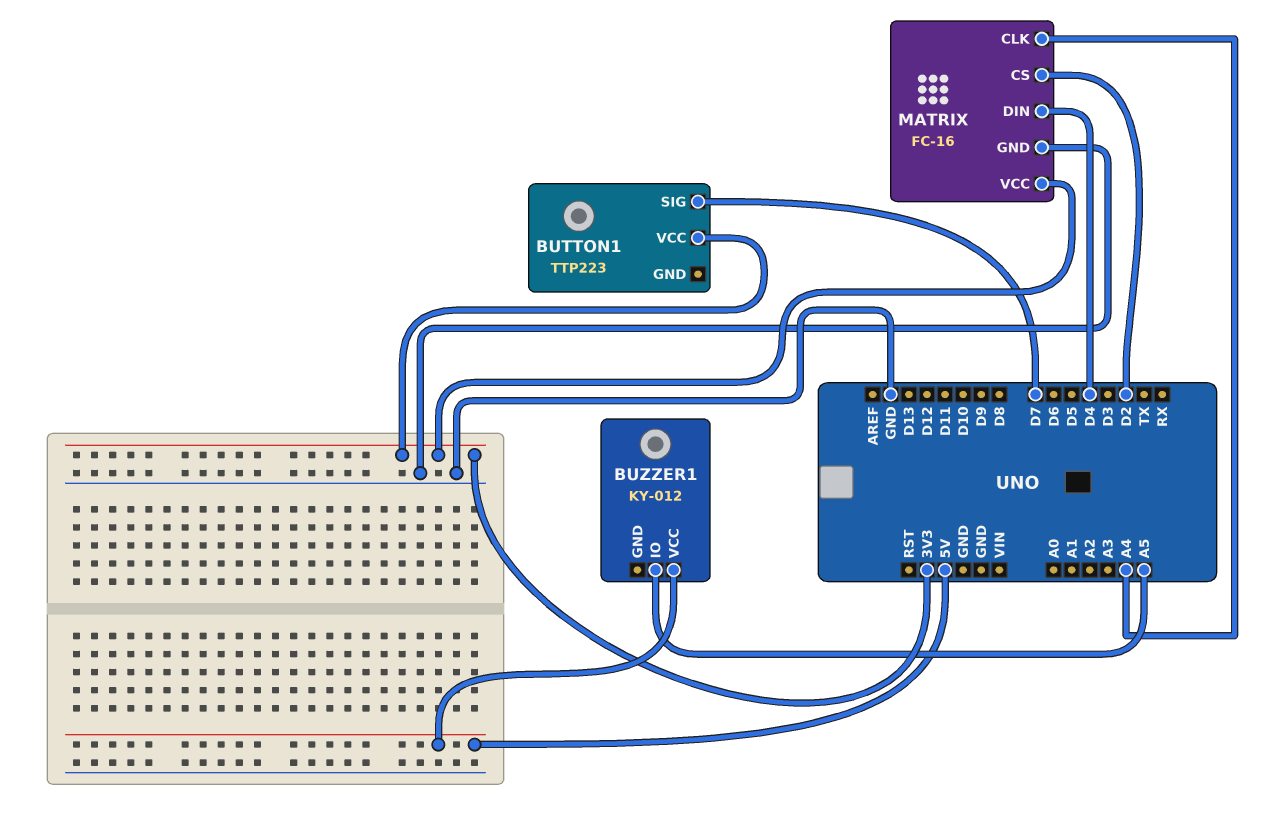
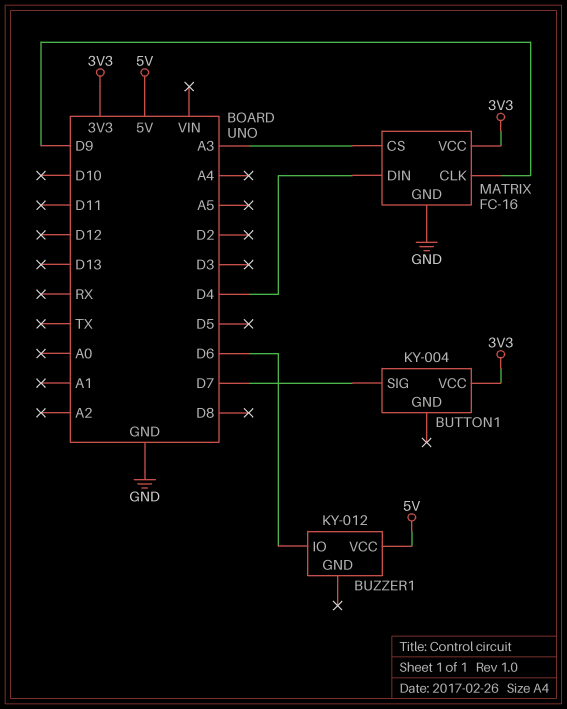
BUTTON1: TTP223 -> KY-004
BUZZER1 pin IO: A5 -> D6
MATRIX pin CLK: A4 -> D9
MATRIX pin CS: D2 -> A3

